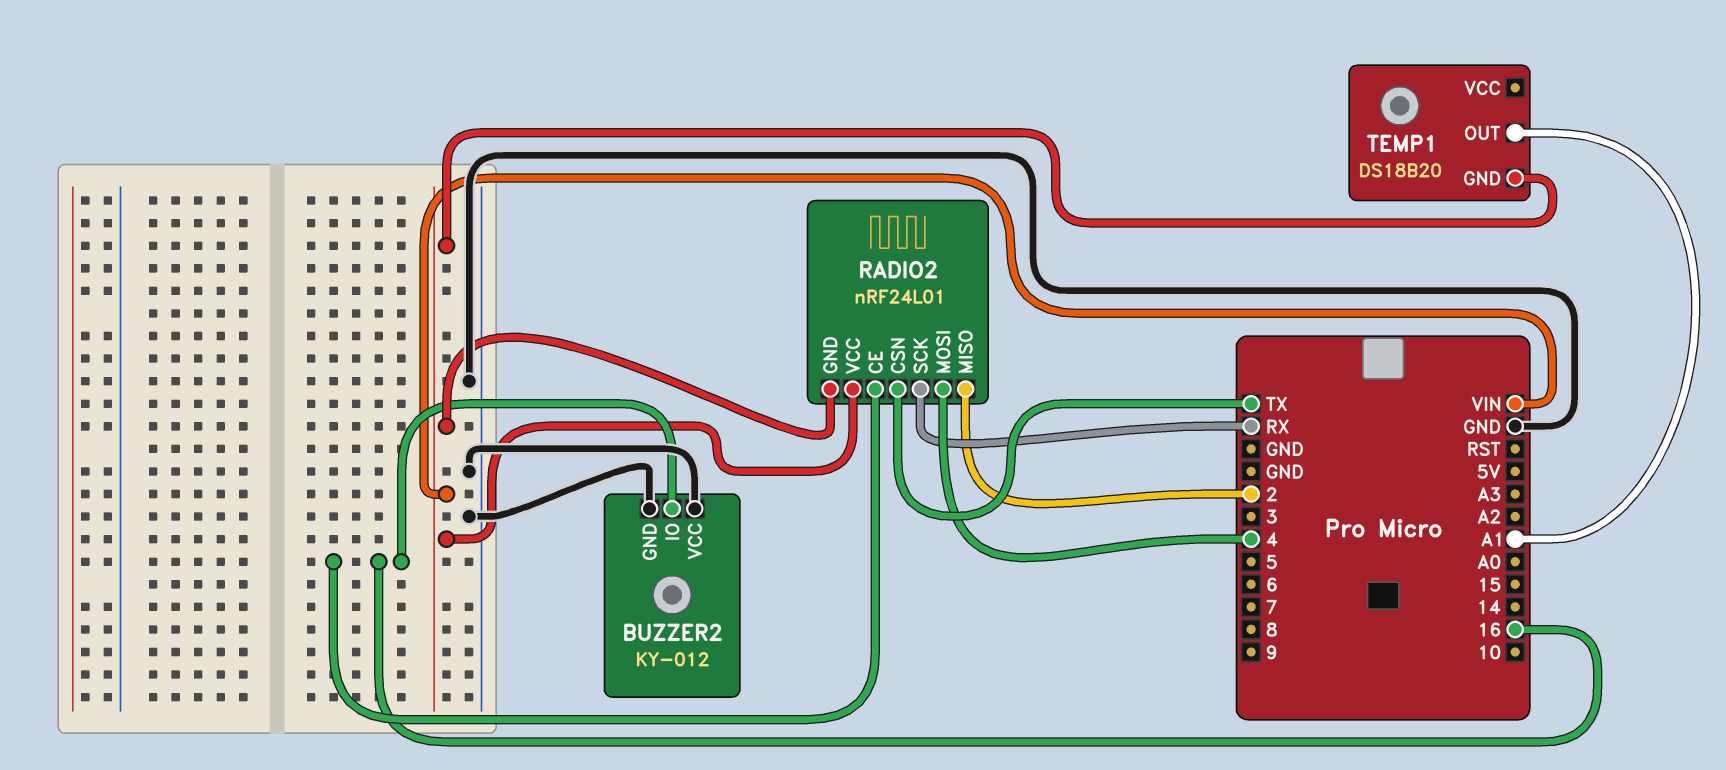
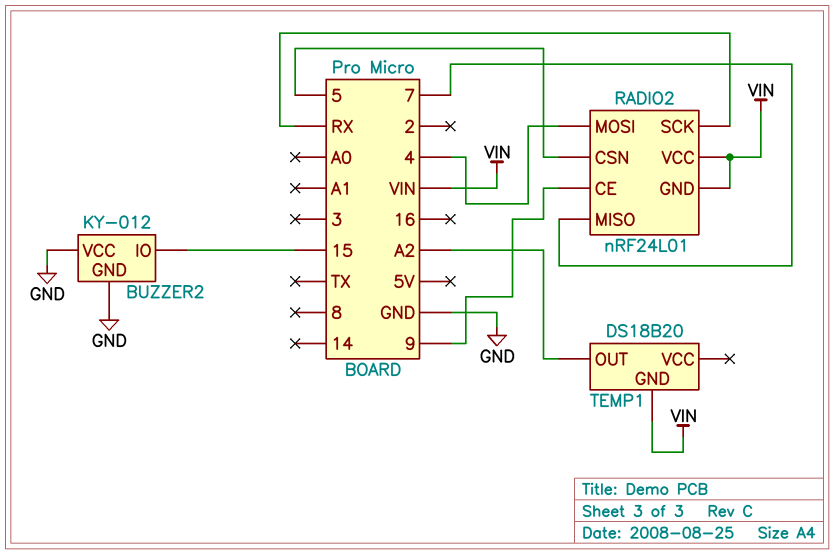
BUZZER2 pin IO: 16 -> 15
RADIO2 pin CE: 16 -> 9
RADIO2 pin CSN: TX -> 5
RADIO2 pin MISO: 2 -> 7
TEMP1 pin OUT: A1 -> A2

